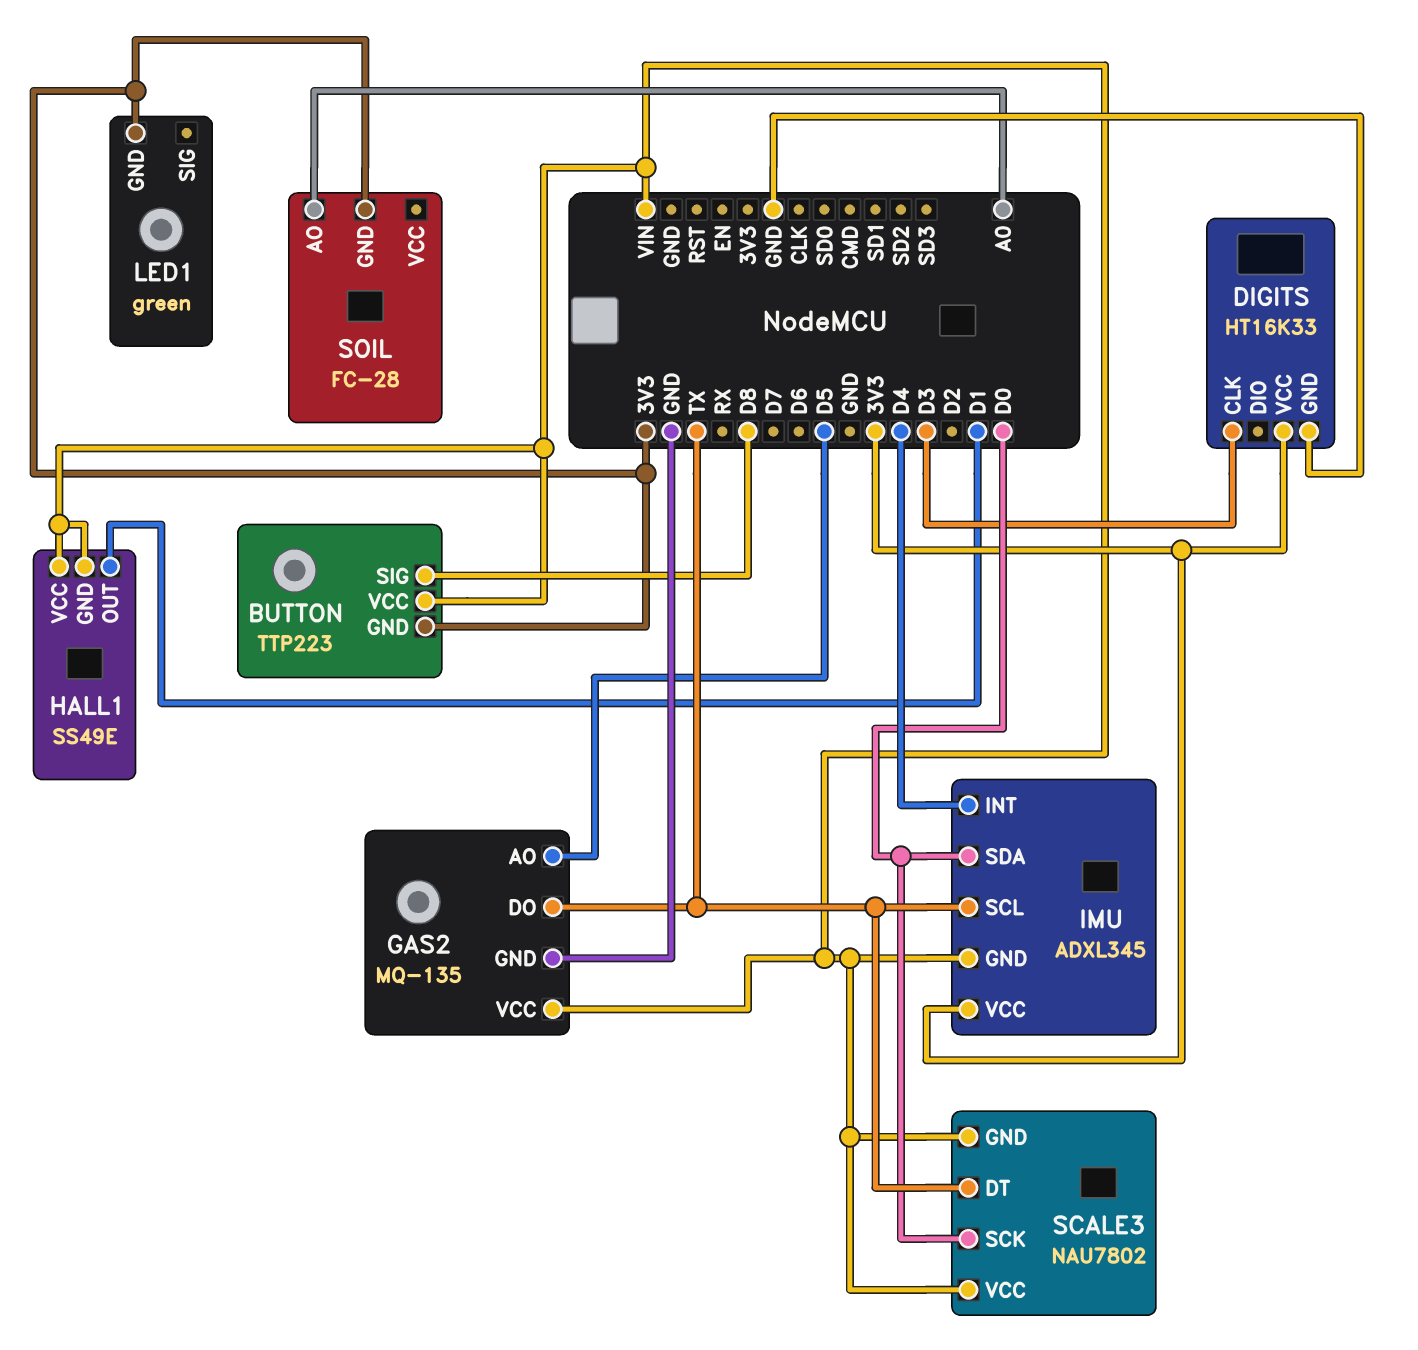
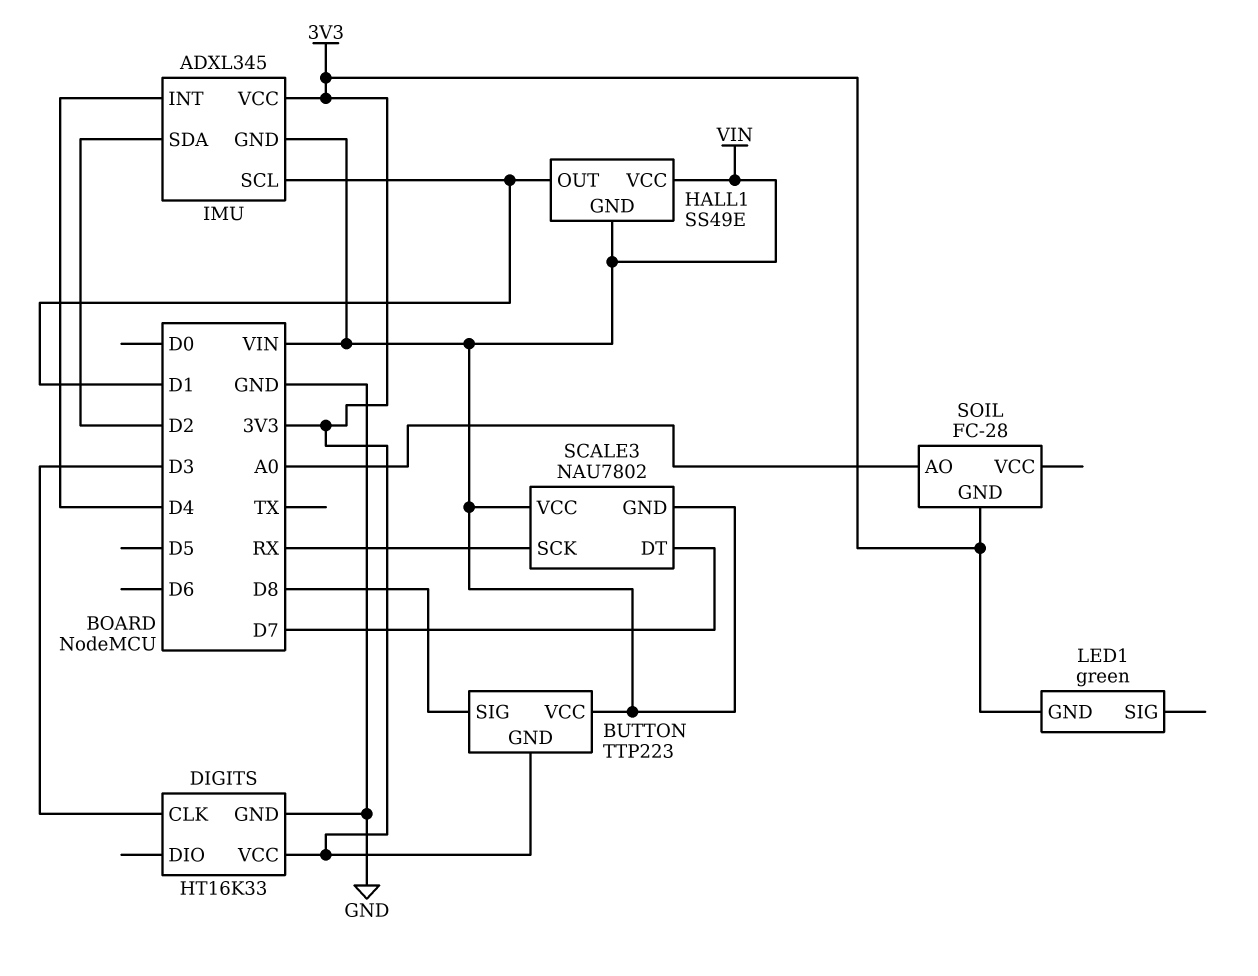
GAS2: MQ-135 -> none
GAS2 pin AO: D5 -> none
GAS2 pin DO: TX -> none
GAS2 pin GND: GND -> none
GAS2 pin VCC: VIN -> none
IMU pin SCL: TX -> D1
IMU pin SDA: D0 -> D2
SCALE3 pin DT: TX -> D7
SCALE3 pin SCK: D0 -> RX

